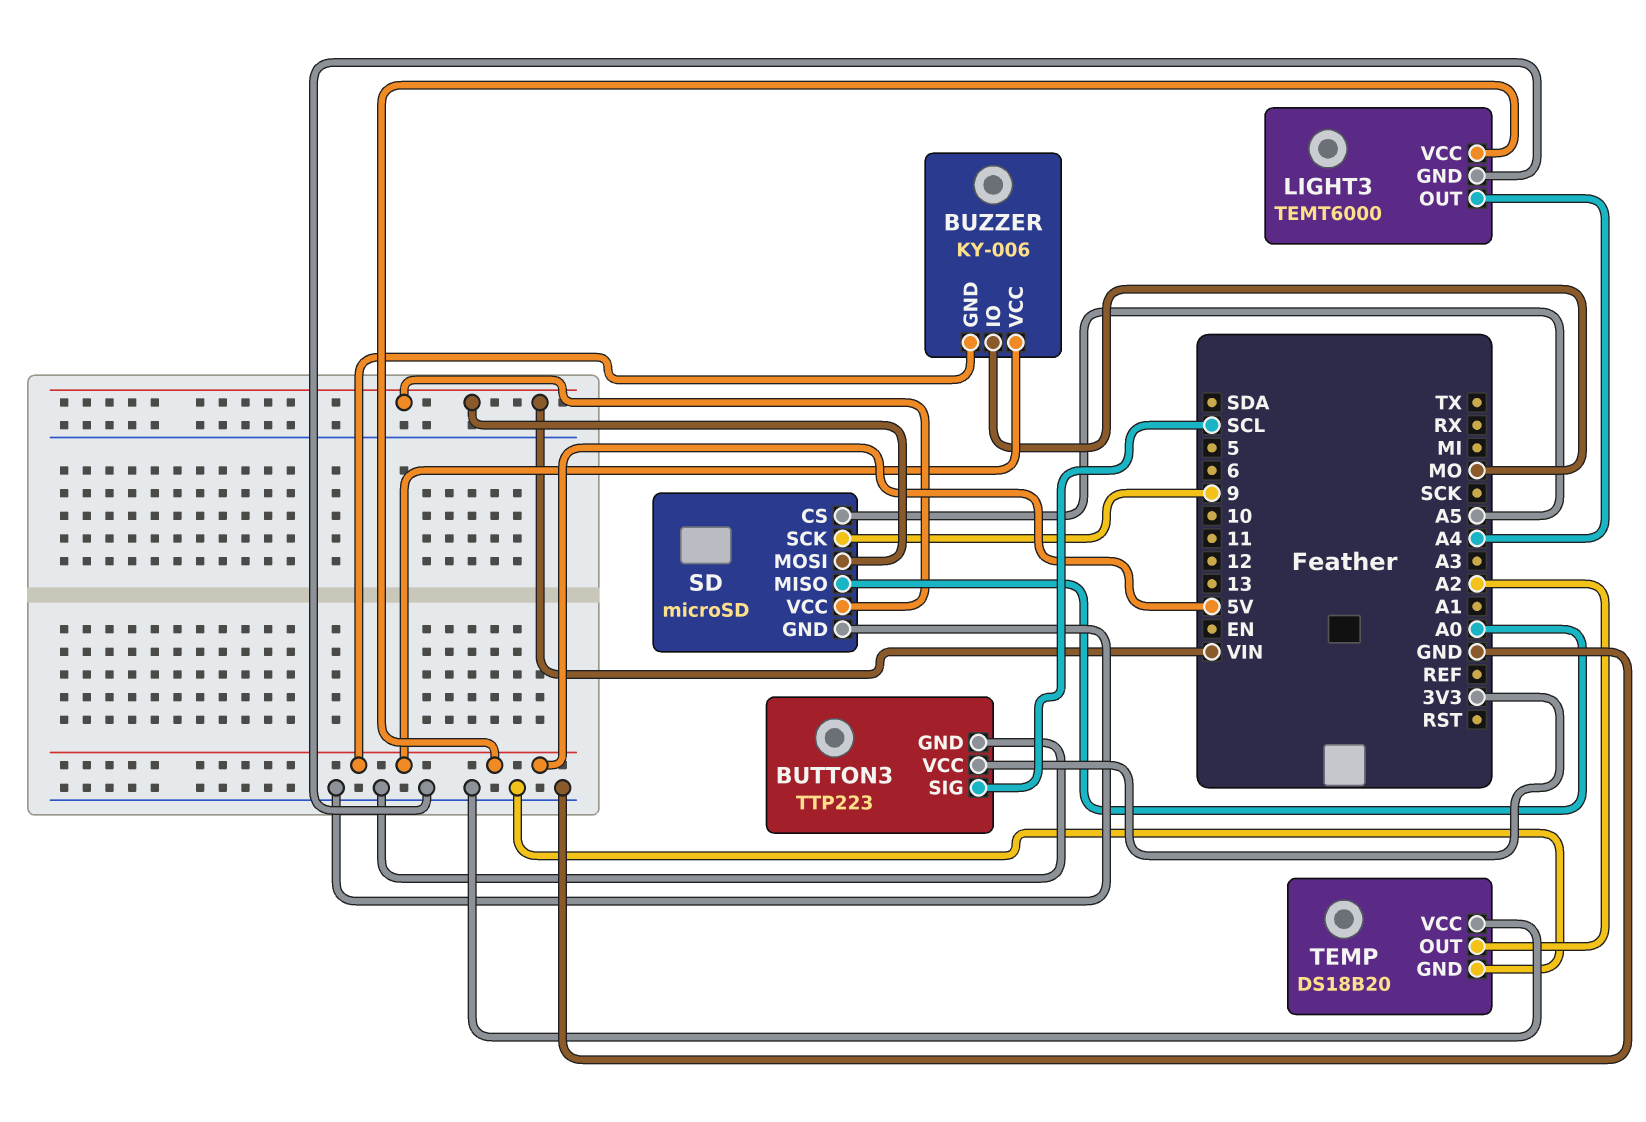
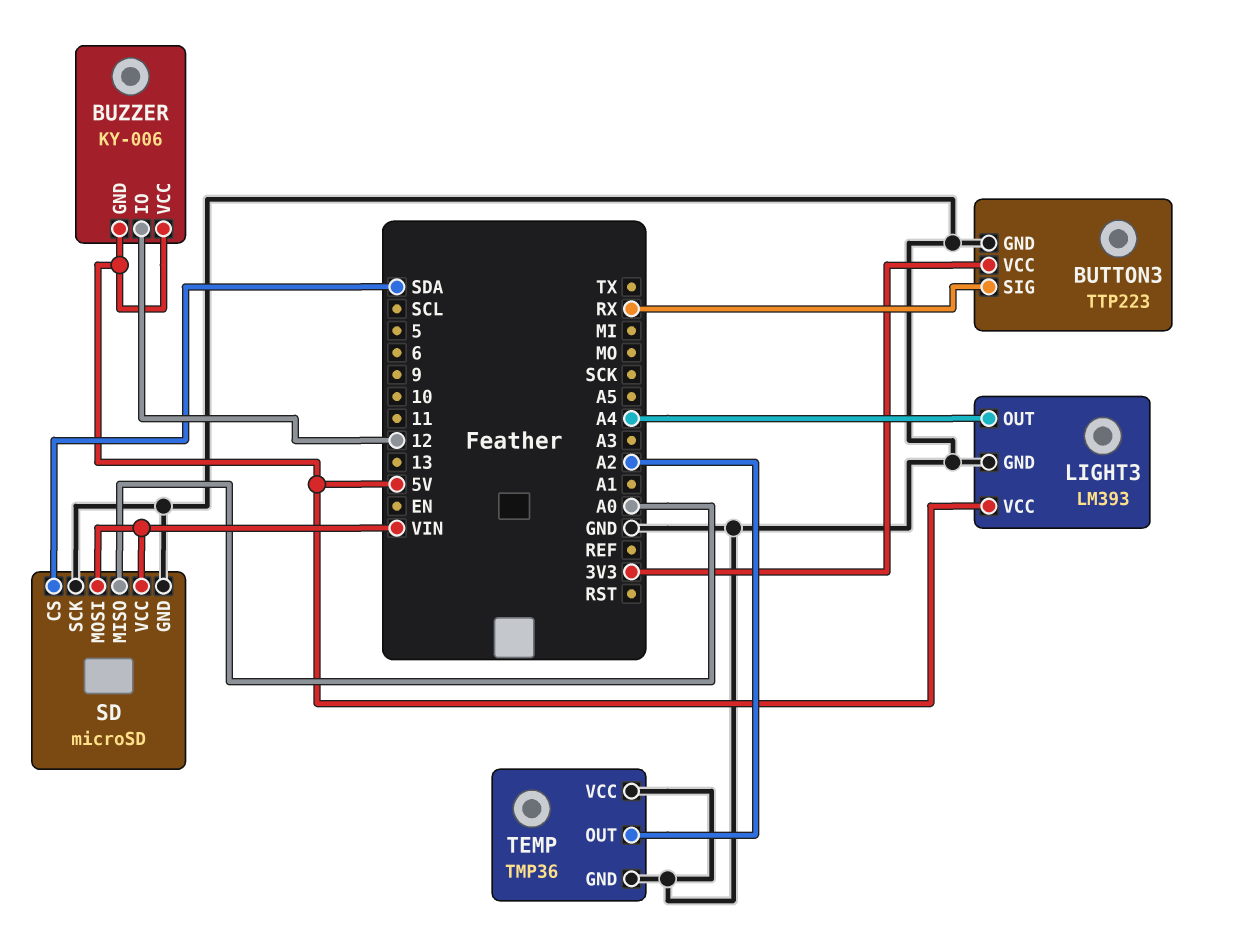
BUTTON3 pin SIG: SCL -> RX
BUZZER pin IO: MO -> 12
LIGHT3: TEMT6000 -> LM393
SD pin CS: A5 -> SDA
SD pin SCK: 9 -> GND
TEMP: DS18B20 -> TMP36

